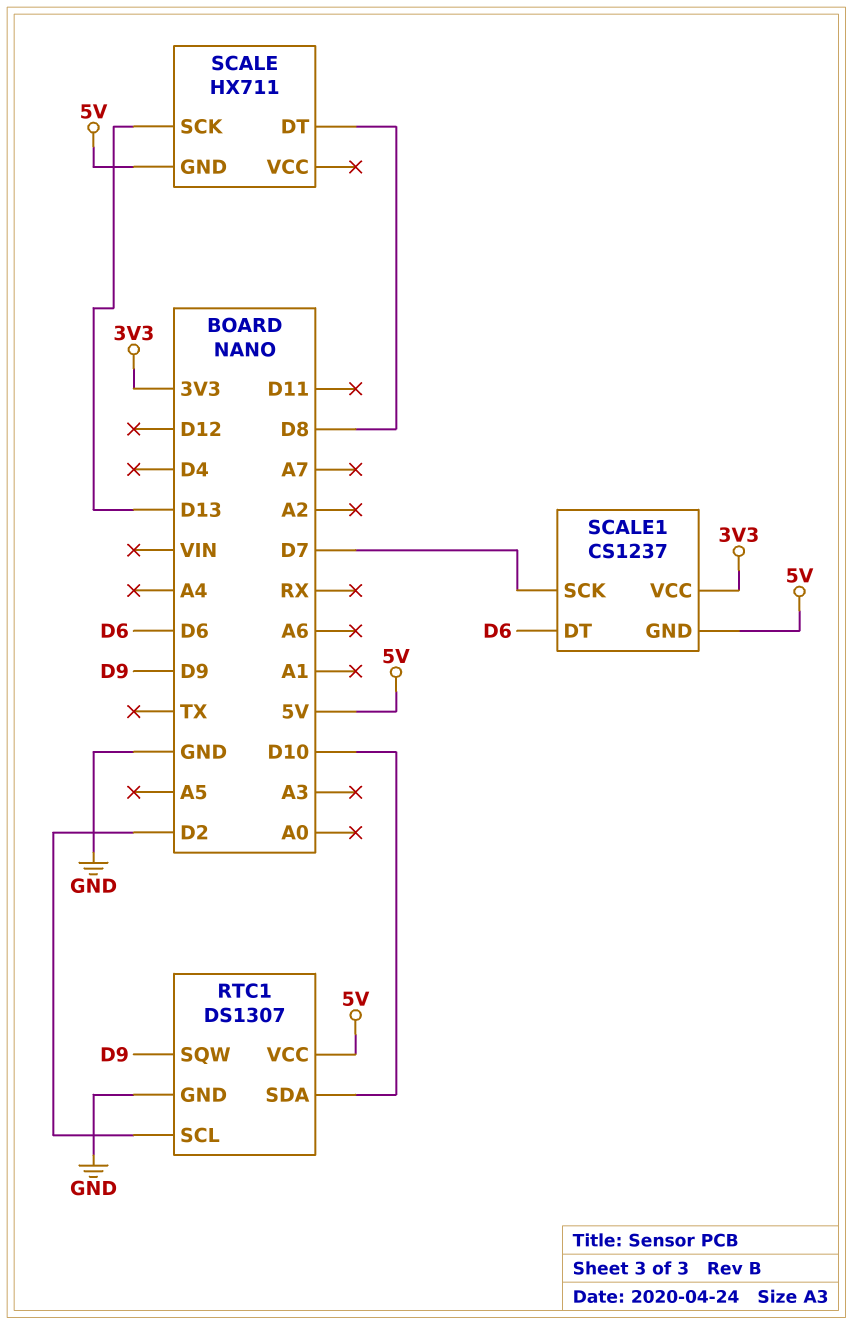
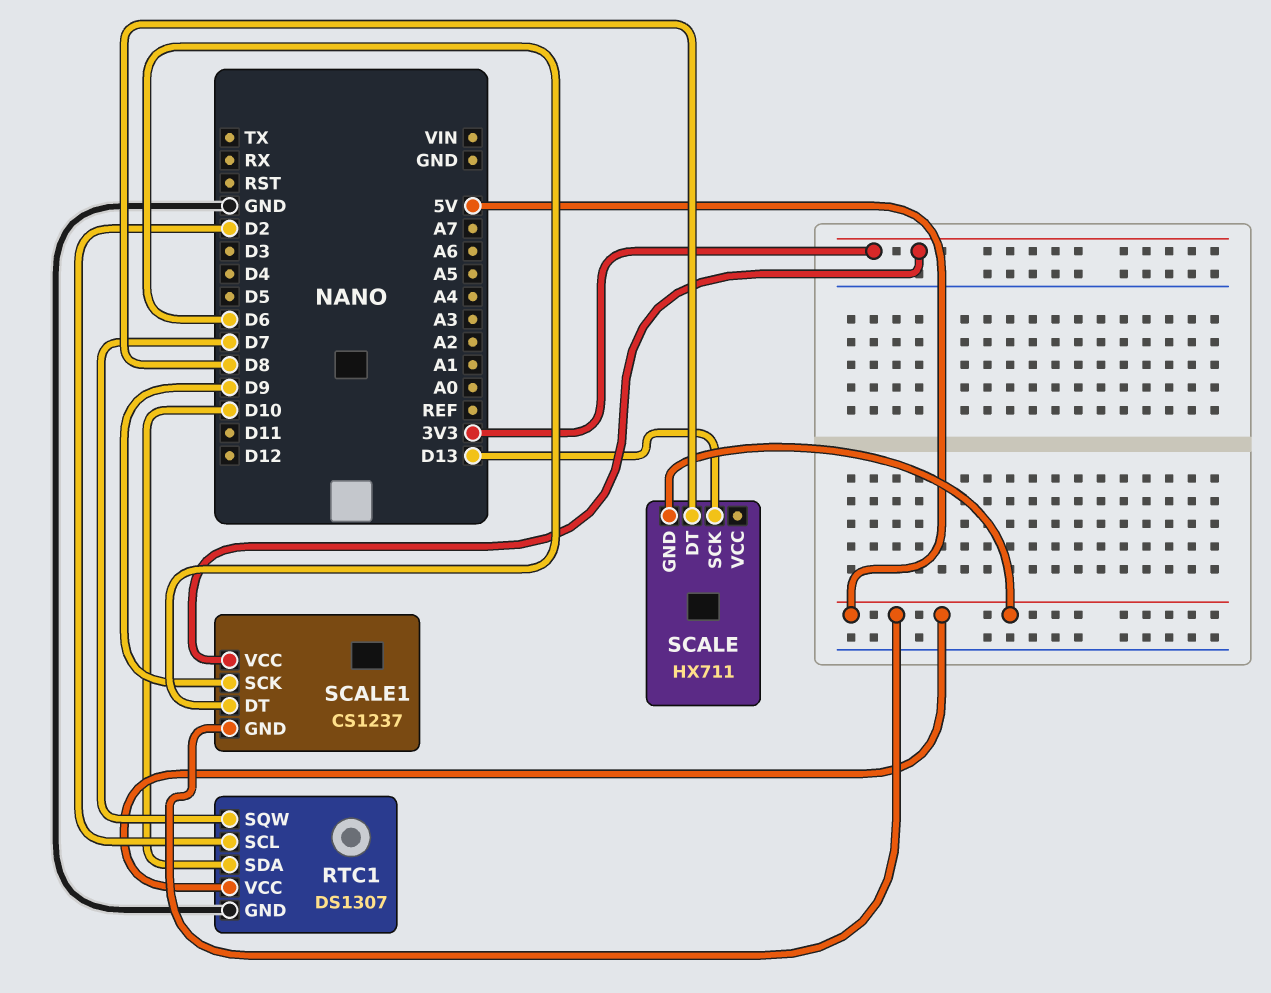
RTC1 pin SQW: D9 -> D7
SCALE1 pin SCK: D7 -> D9

